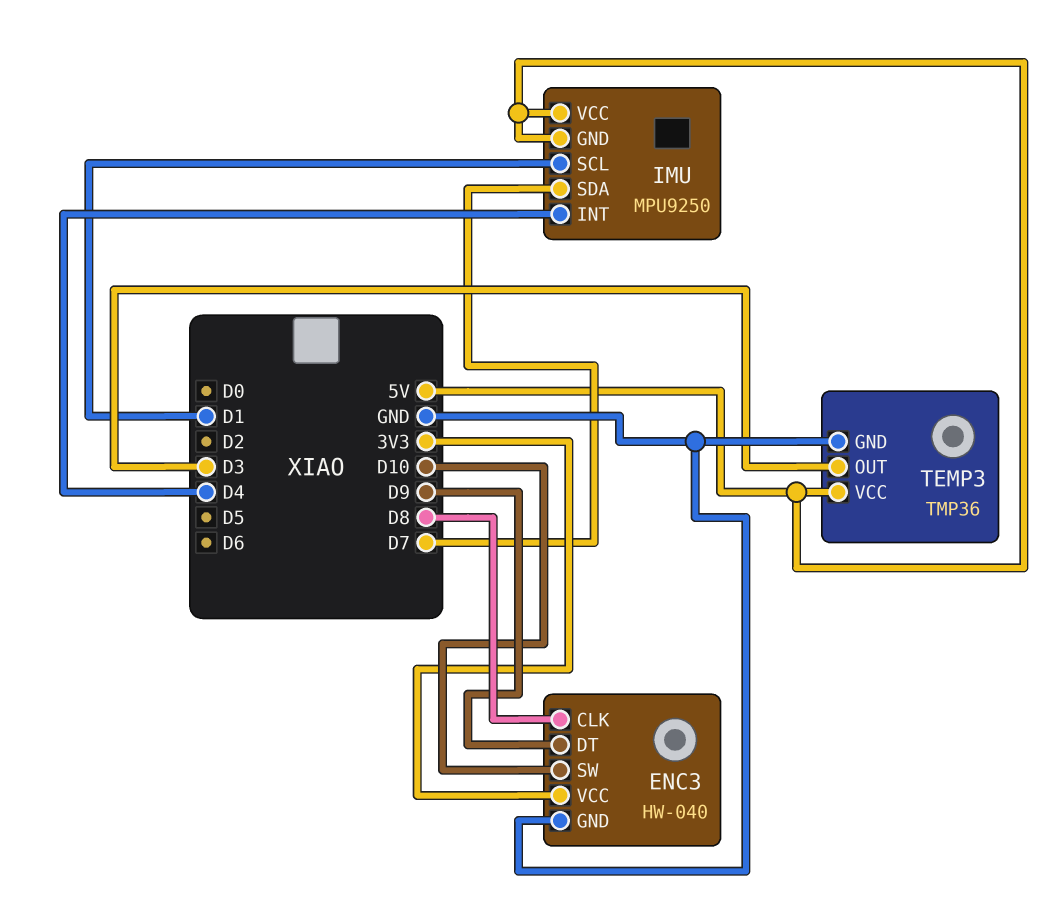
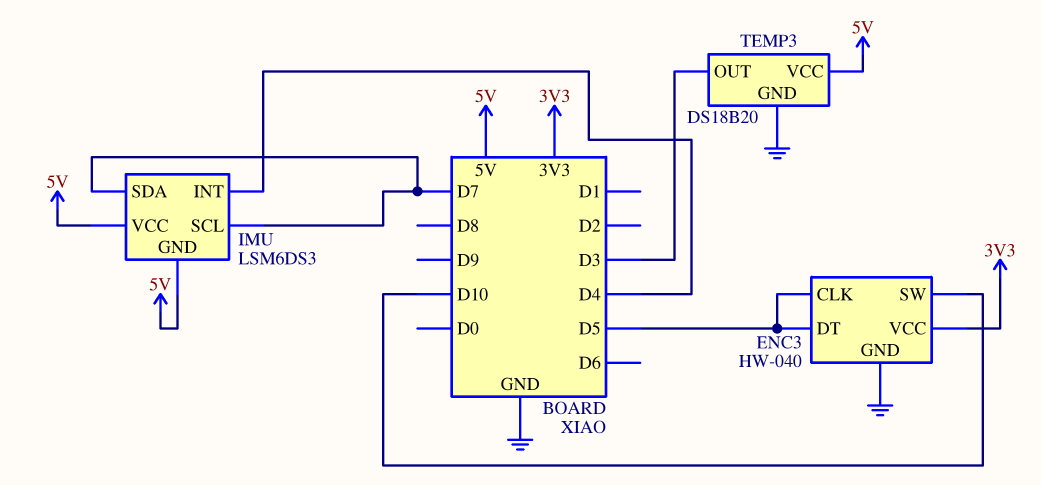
ENC3 pin CLK: D8 -> D5
ENC3 pin DT: D9 -> D5
IMU: MPU9250 -> LSM6DS3
IMU pin SCL: D1 -> D7
TEMP3: TMP36 -> DS18B20

